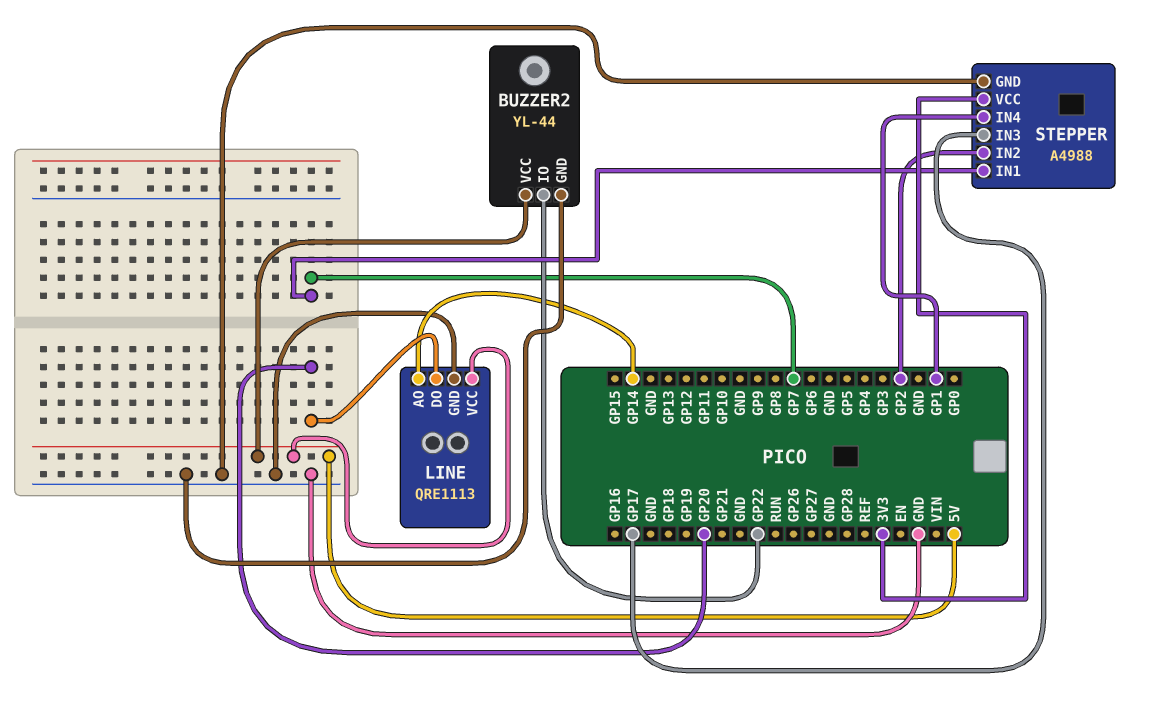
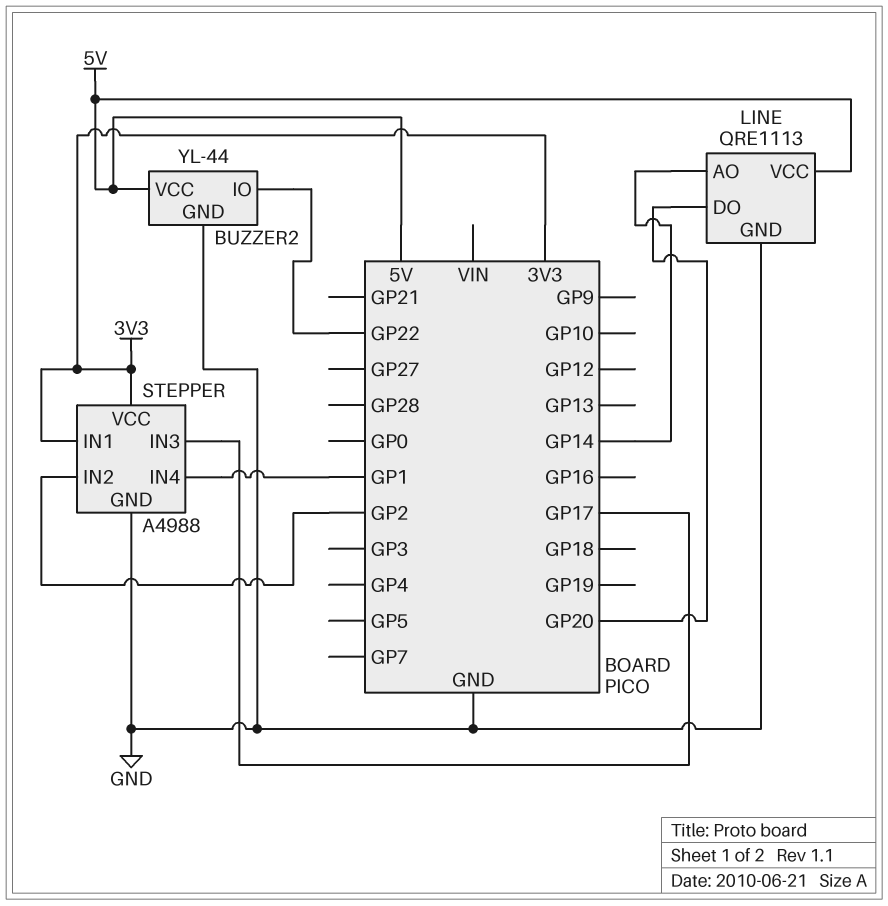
STEPPER pin IN1: GP7 -> 3V3

